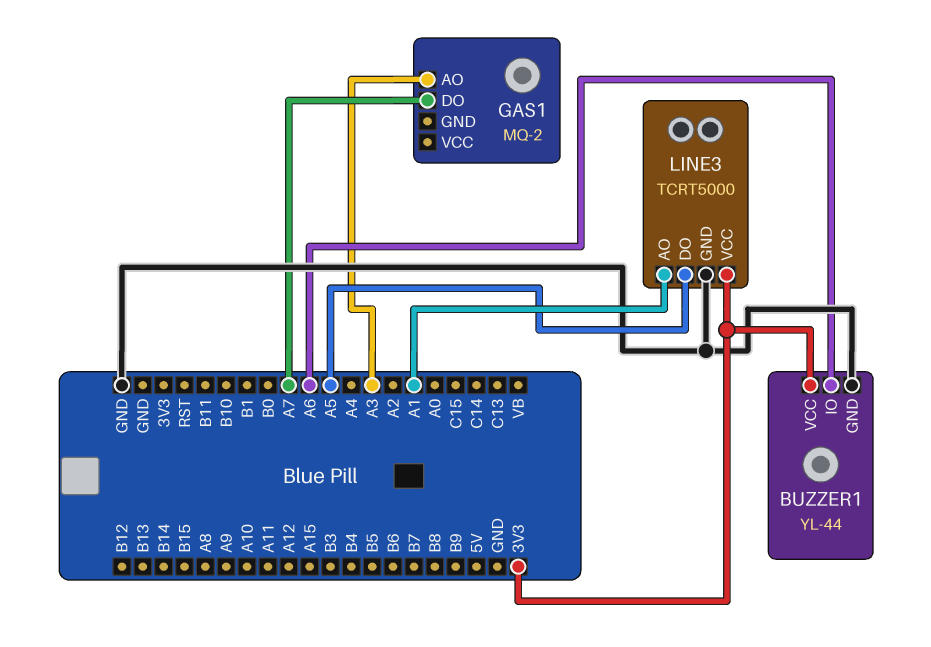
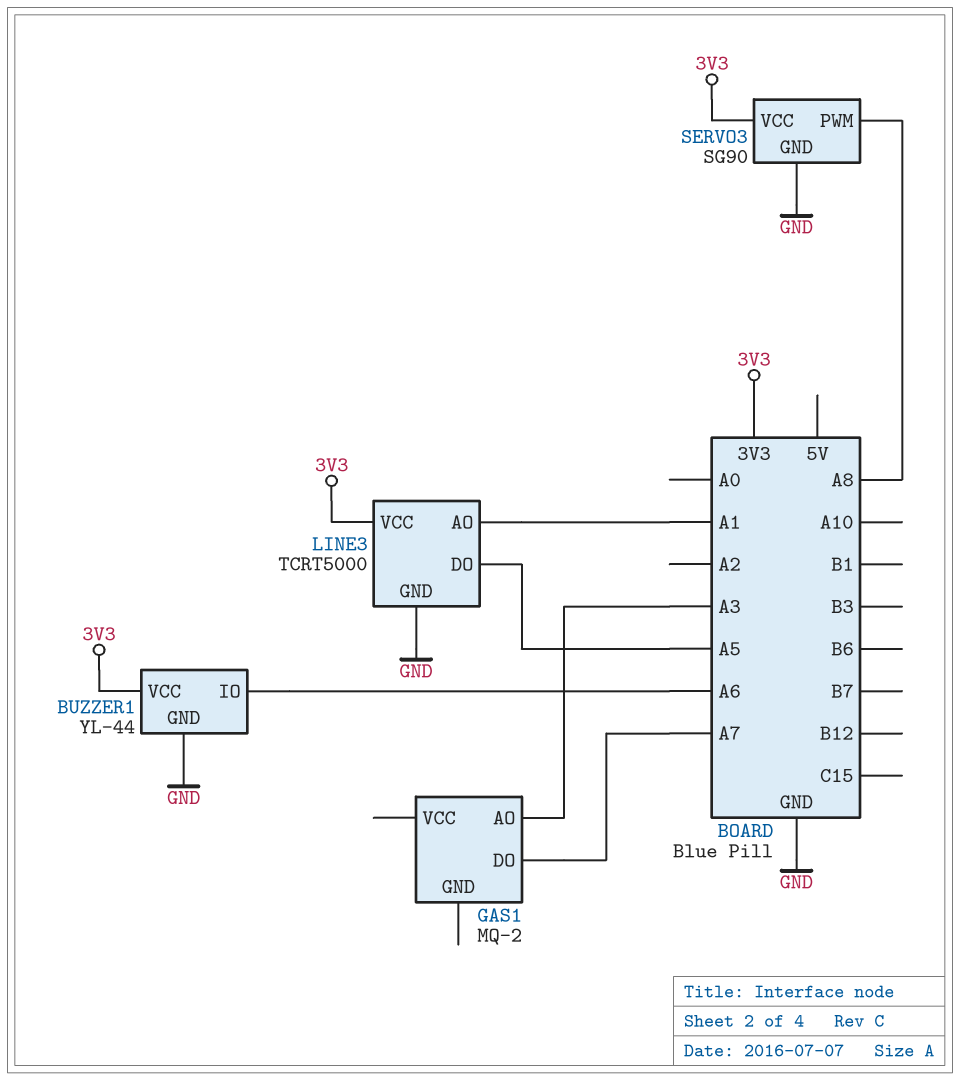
SERVO3: none -> SG90
SERVO3 pin GND: none -> GND
SERVO3 pin PWM: none -> A8
SERVO3 pin VCC: none -> 3V3

